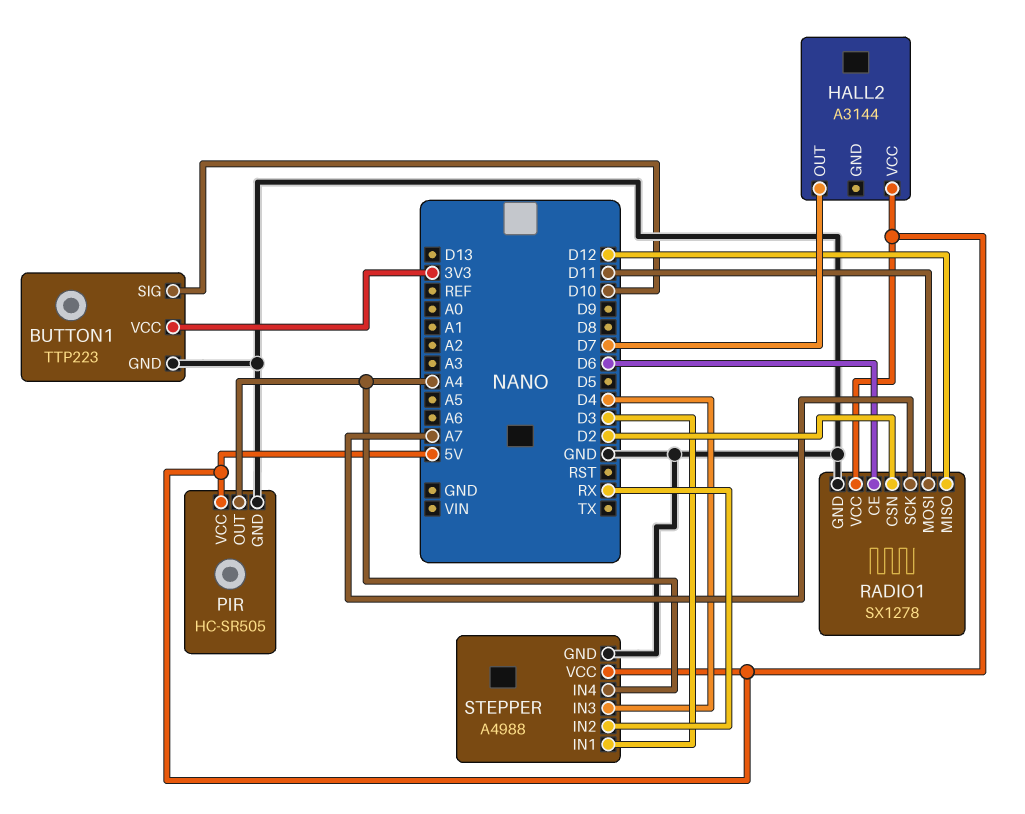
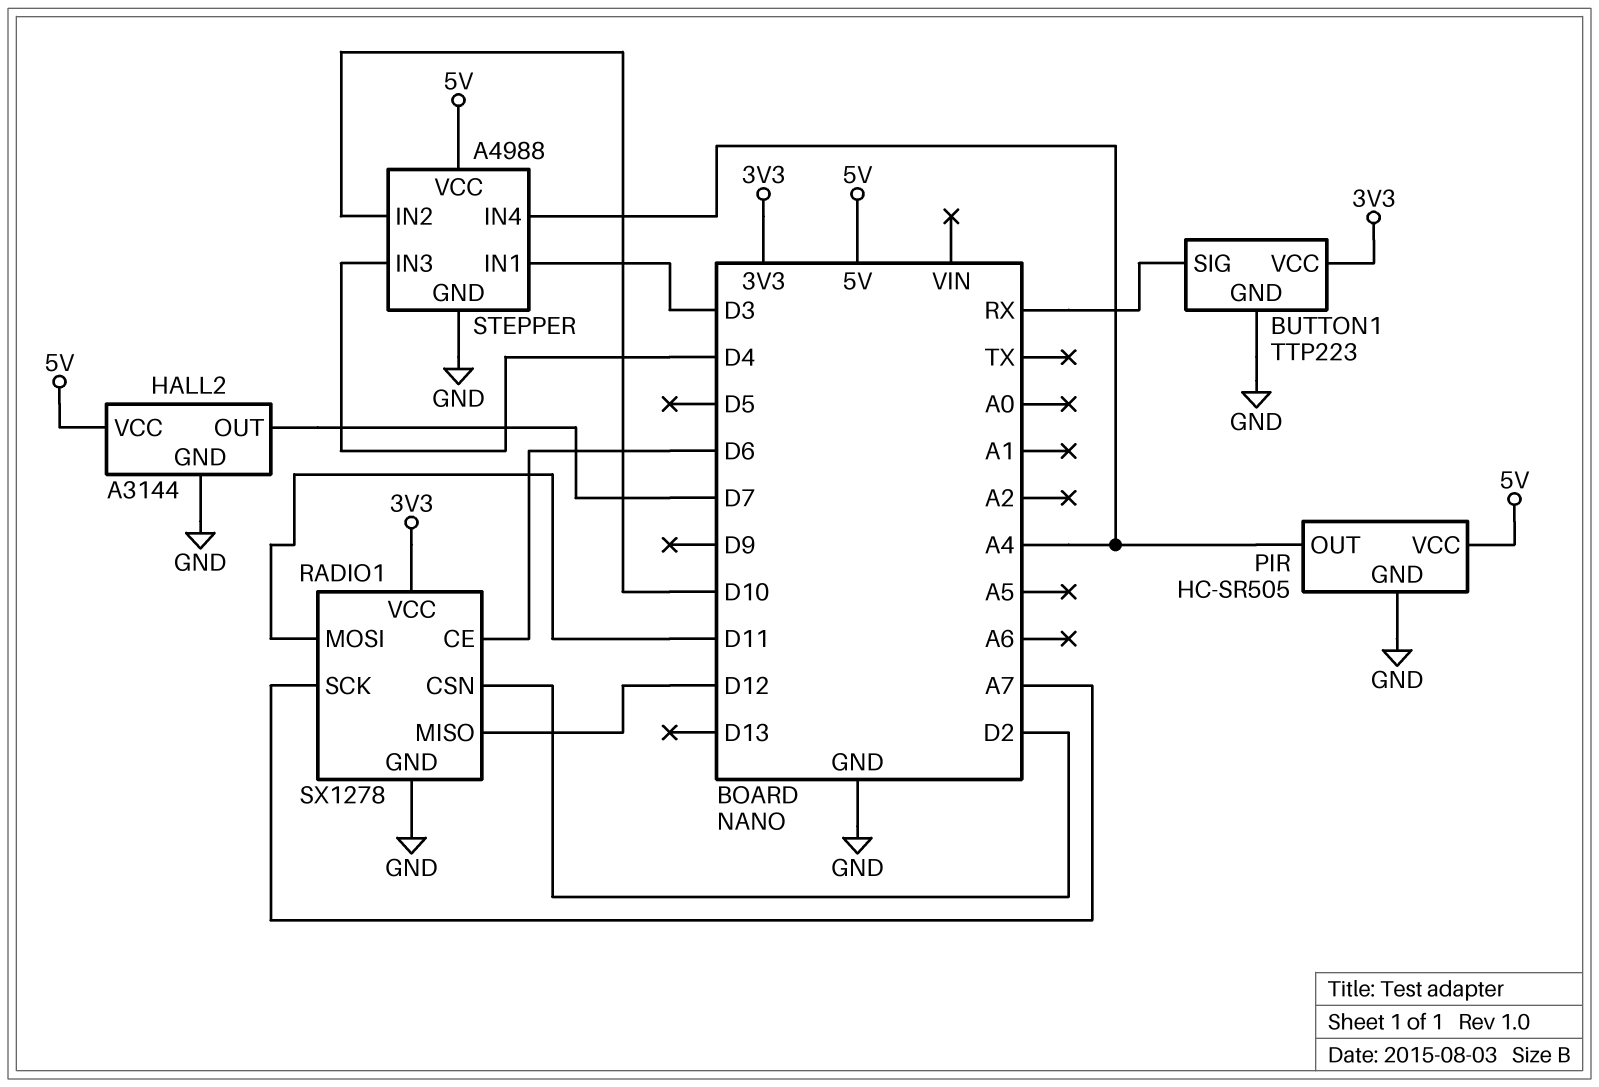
BUTTON1 pin SIG: D10 -> RX
HALL2 pin GND: none -> GND
RADIO1 pin VCC: 5V -> 3V3
STEPPER pin IN2: RX -> D10

